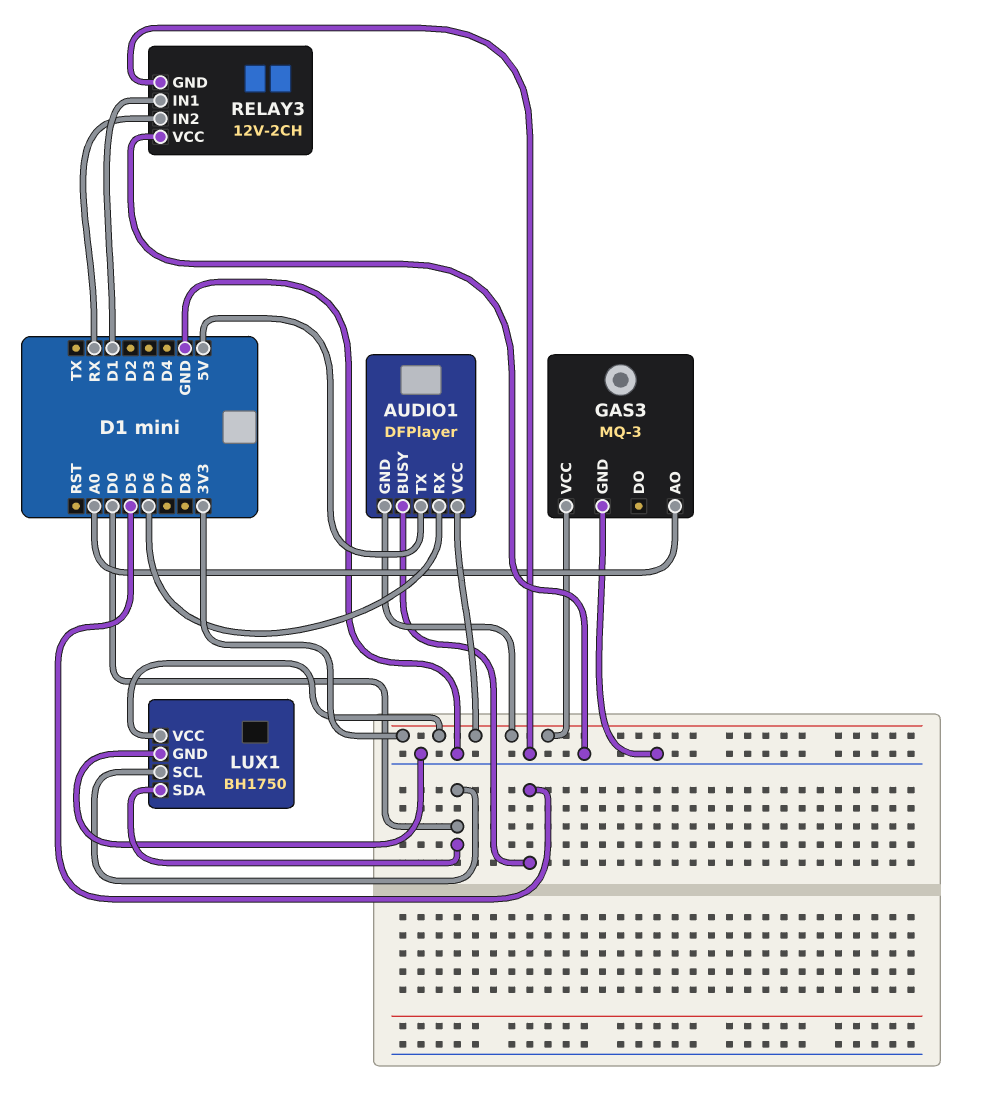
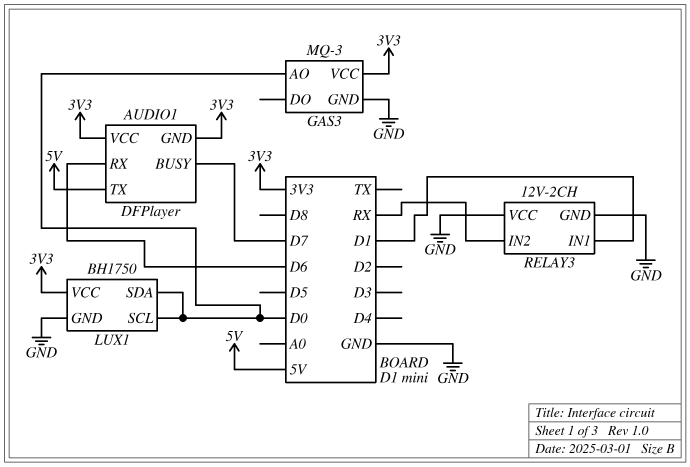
AUDIO1 pin BUSY: D5 -> D7
GAS3 pin AO: A0 -> D0

